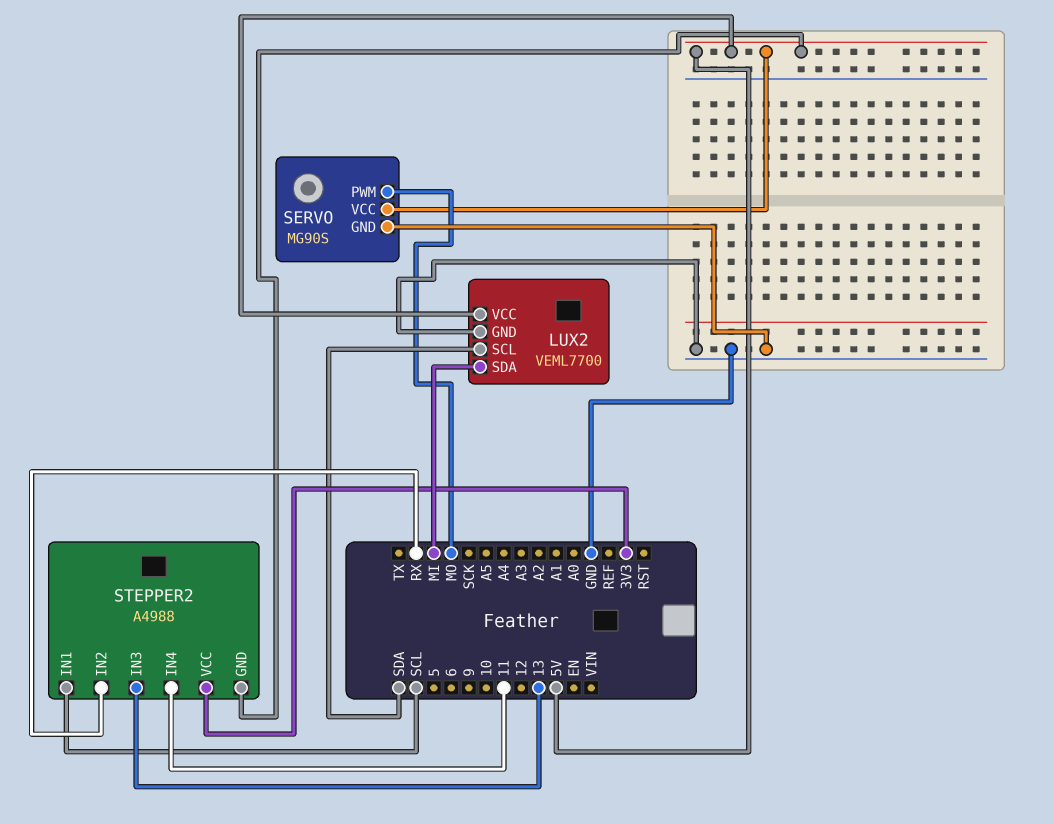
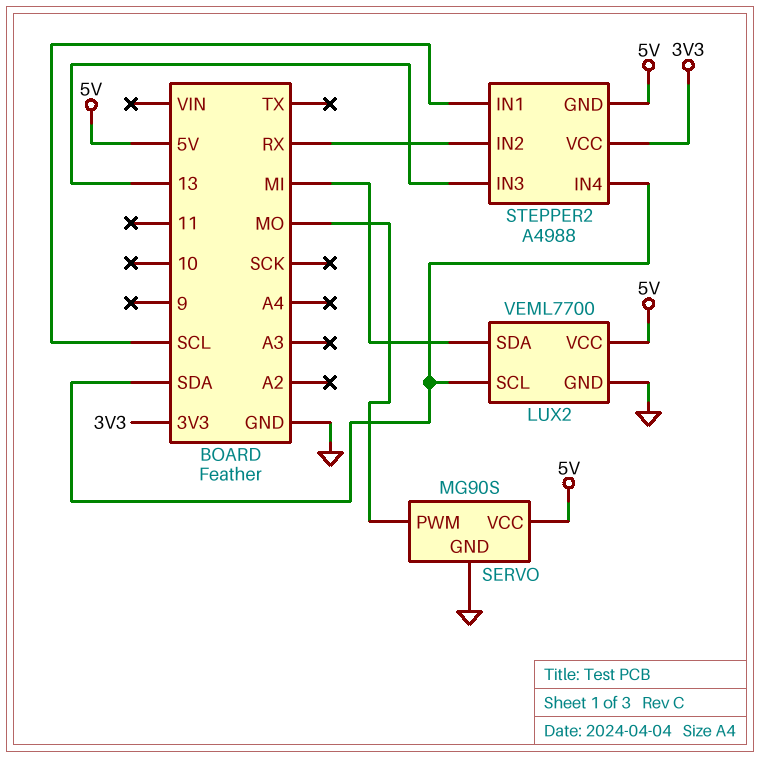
STEPPER2 pin IN4: 11 -> SDA

